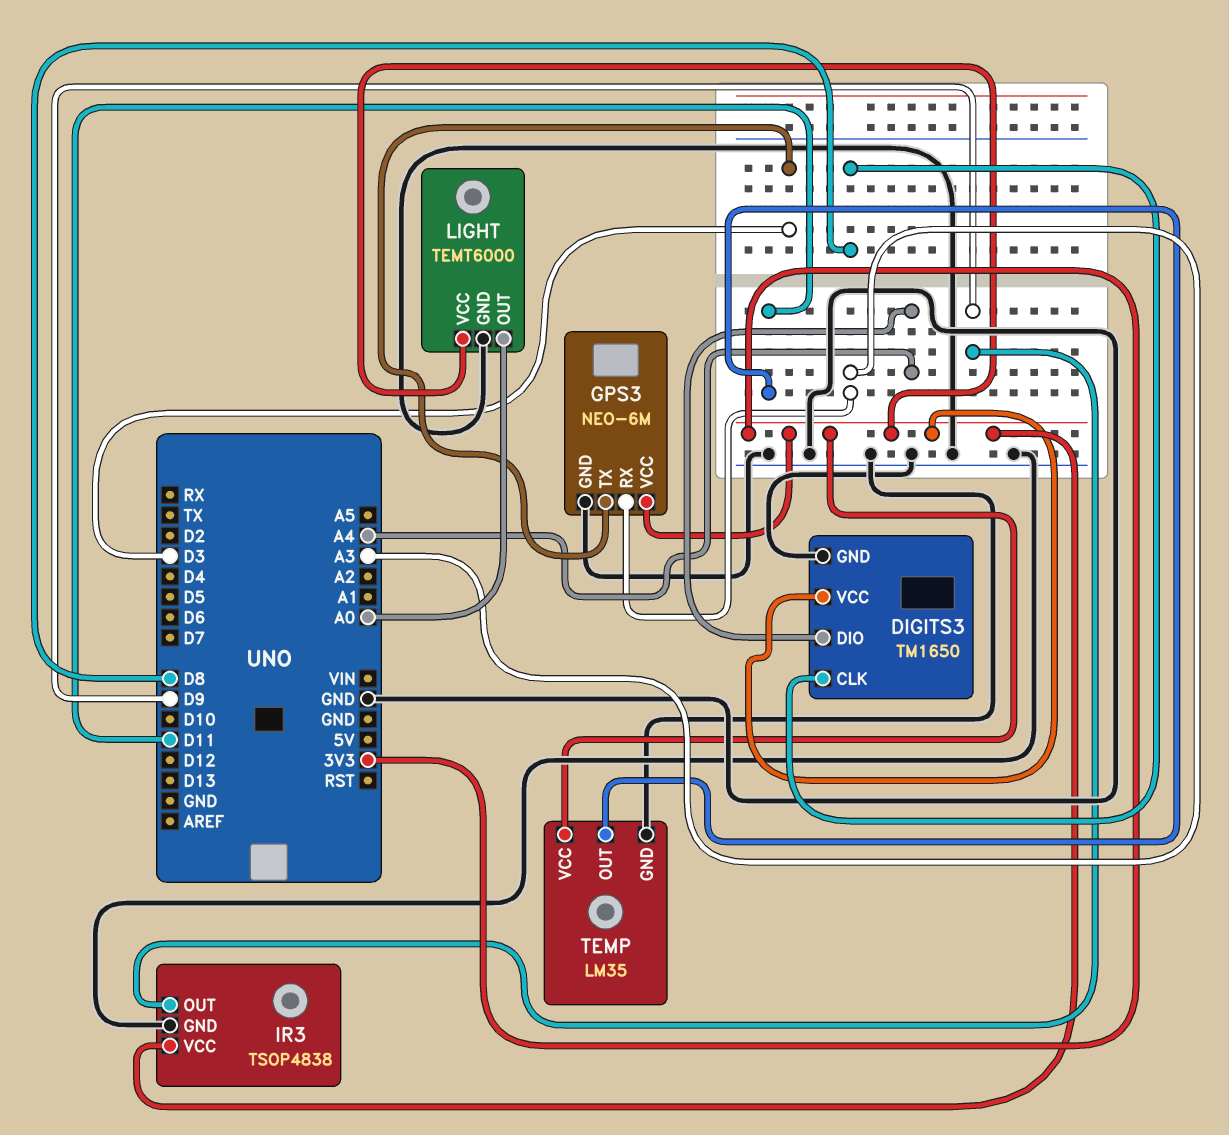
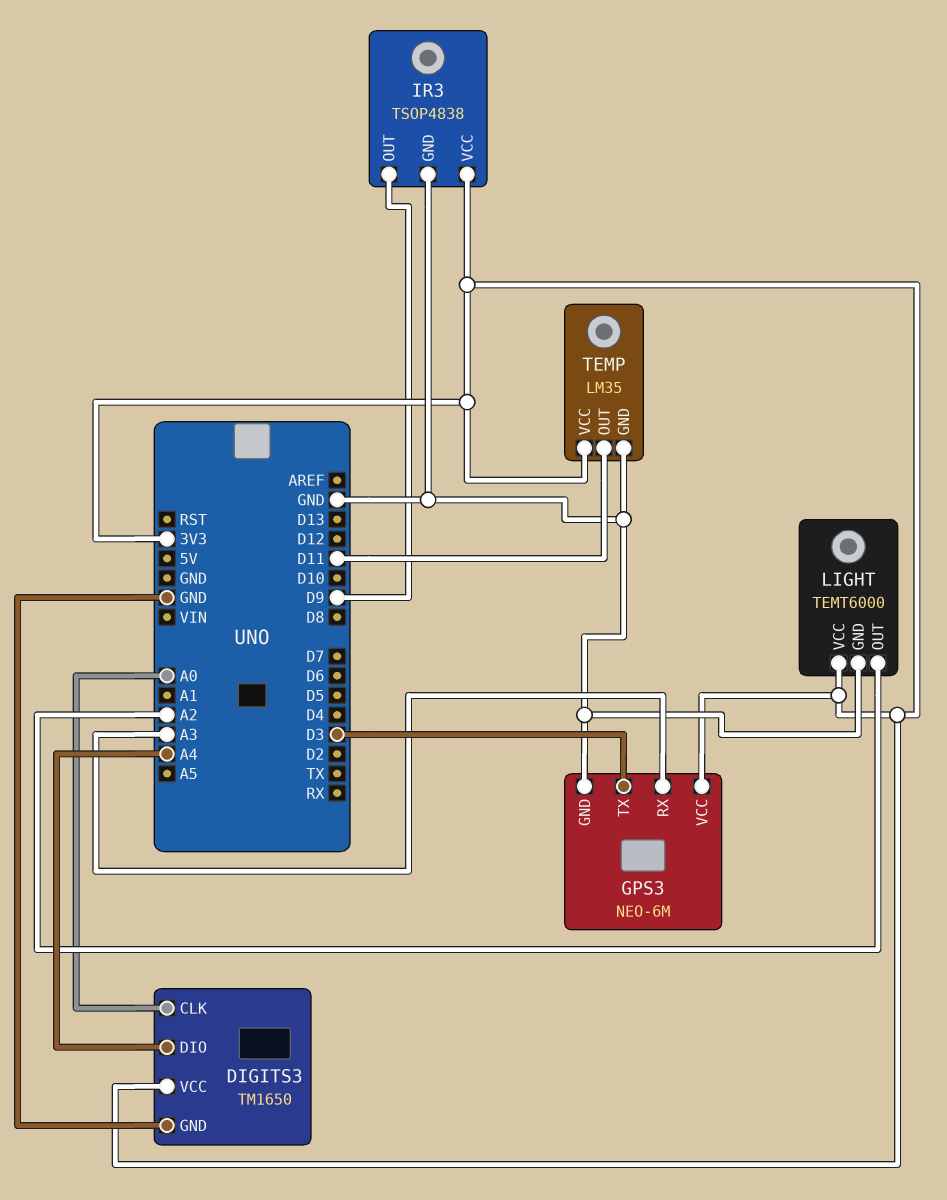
DIGITS3 pin CLK: D8 -> A0
LIGHT pin OUT: A0 -> A2

